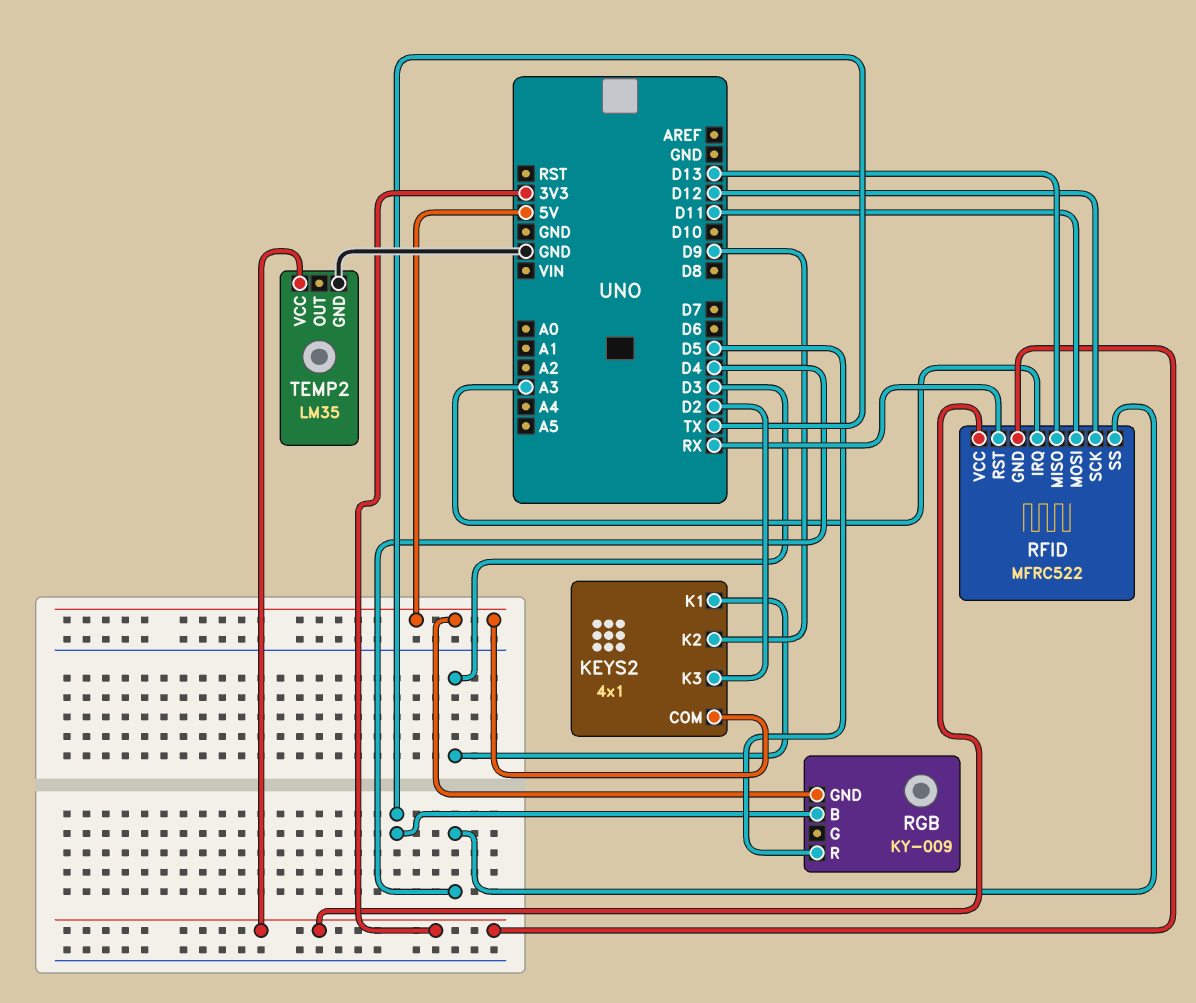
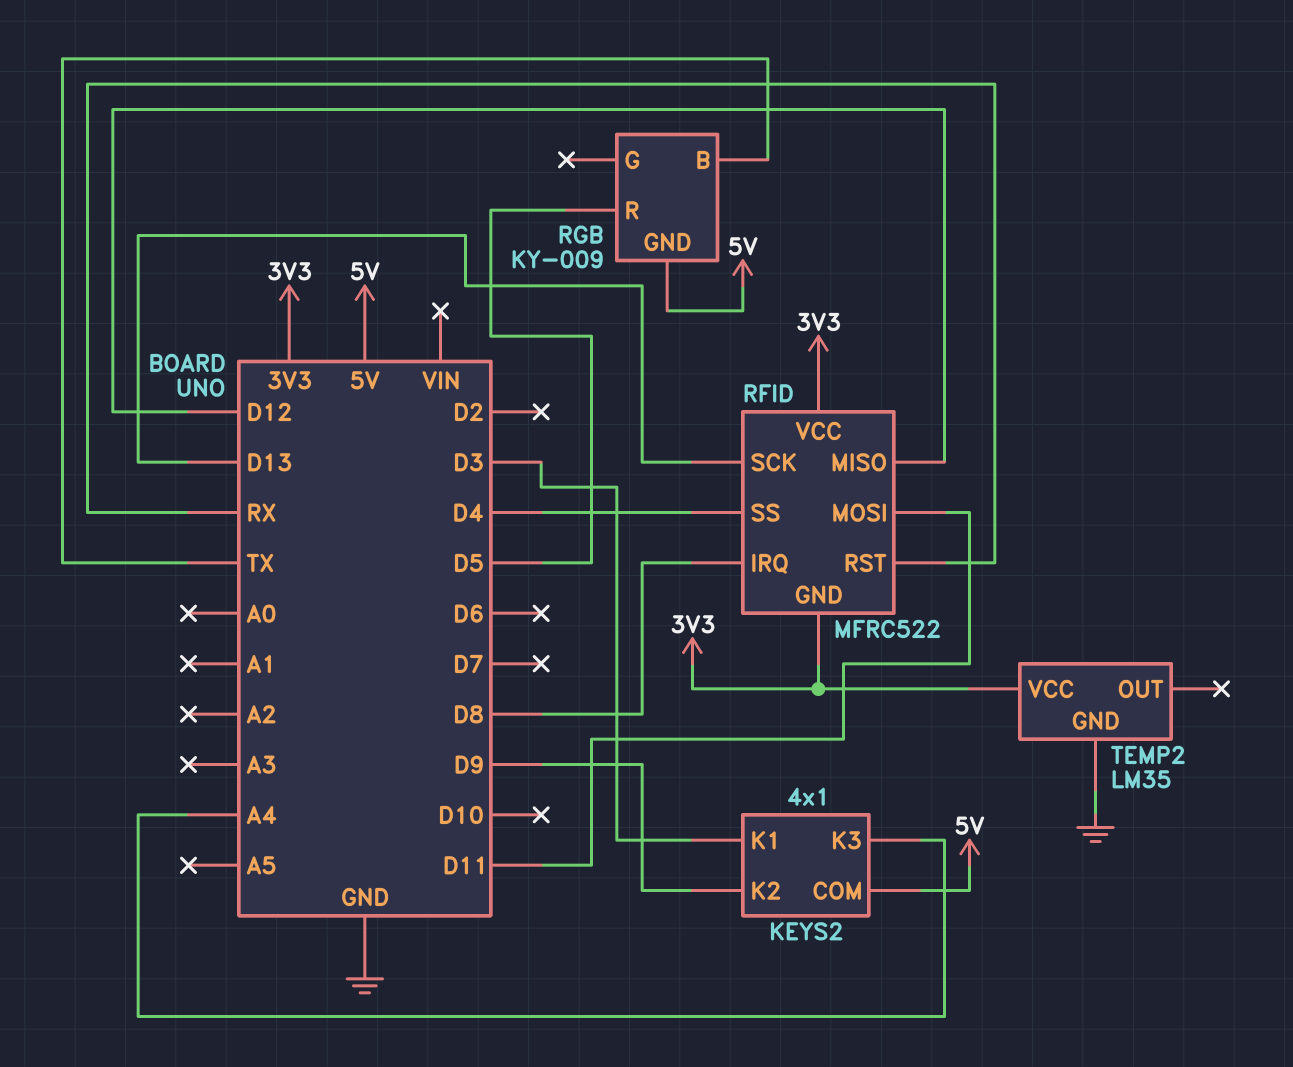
KEYS2 pin K3: D2 -> A4
RFID pin IRQ: A3 -> D8
RFID pin MISO: D13 -> D12
RFID pin SCK: D12 -> D13

